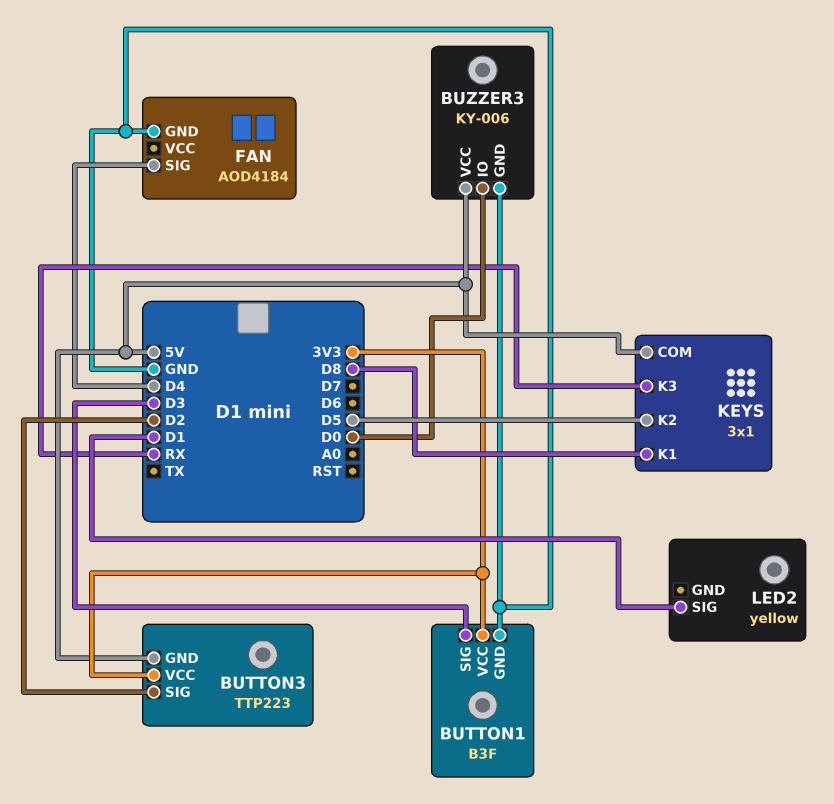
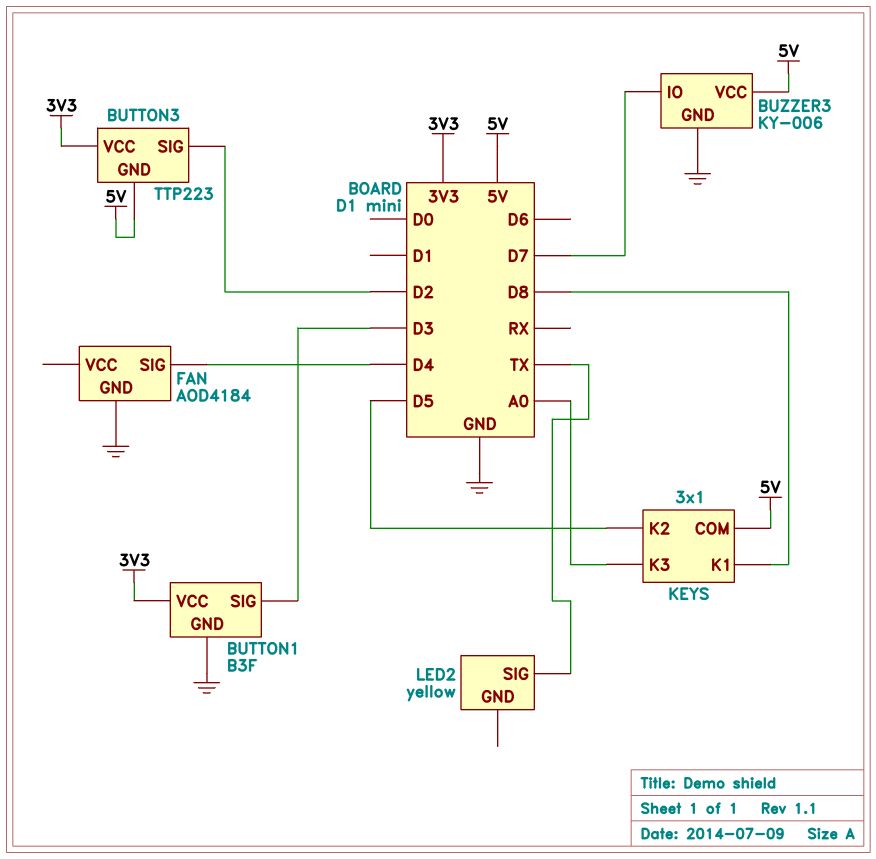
BUZZER3 pin IO: D0 -> D7
KEYS pin K3: RX -> A0
LED2 pin SIG: D1 -> TX

